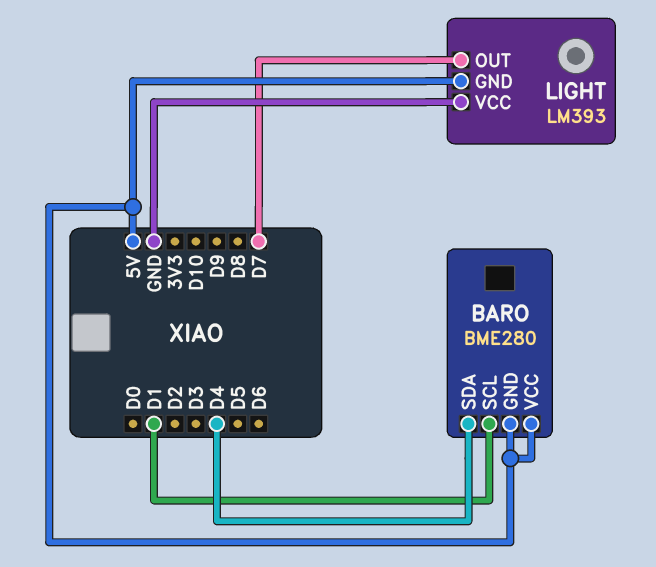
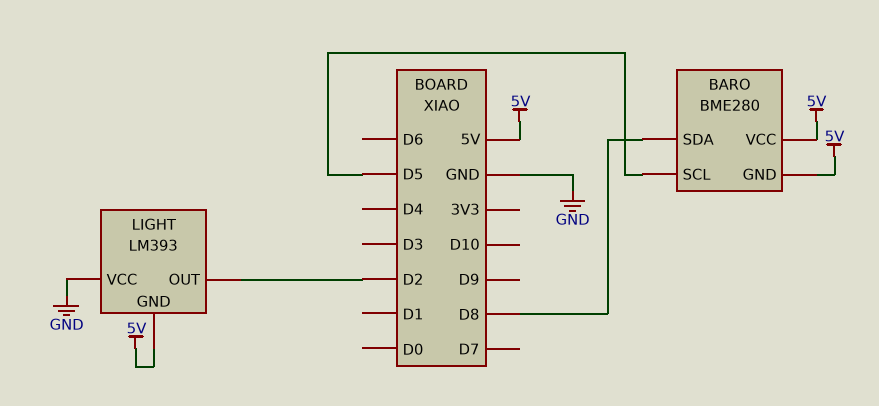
BARO pin SCL: D1 -> D5
BARO pin SDA: D4 -> D8
LIGHT pin OUT: D7 -> D2

